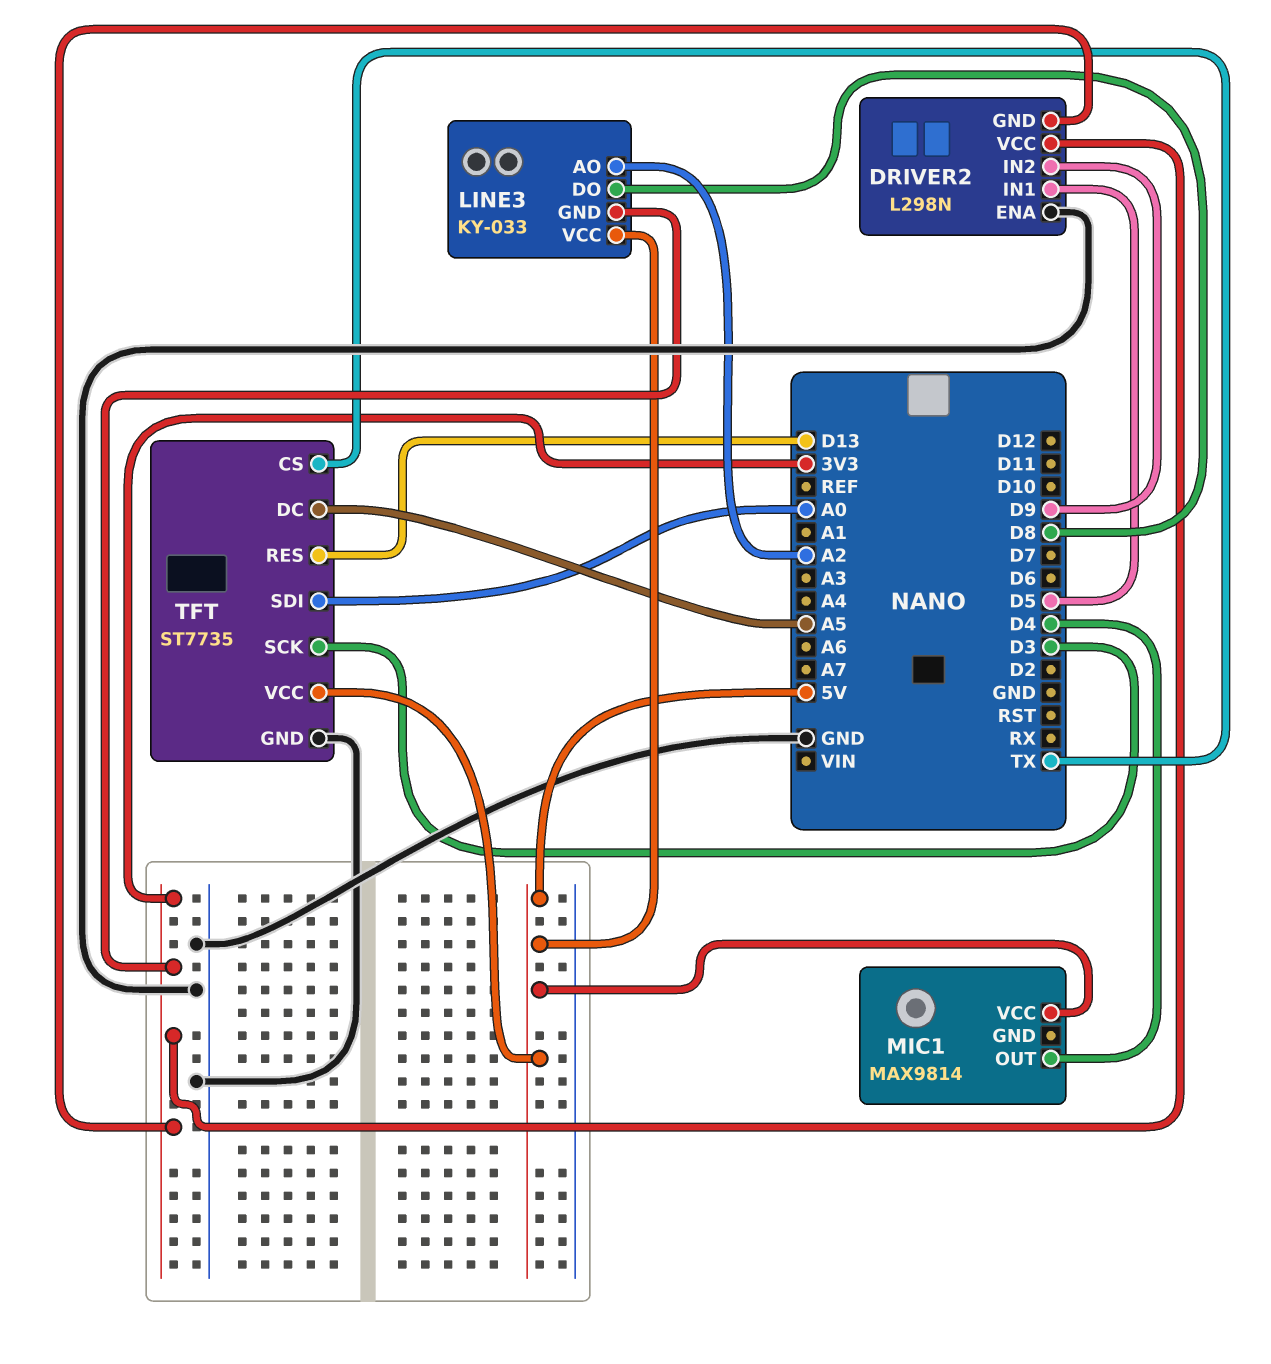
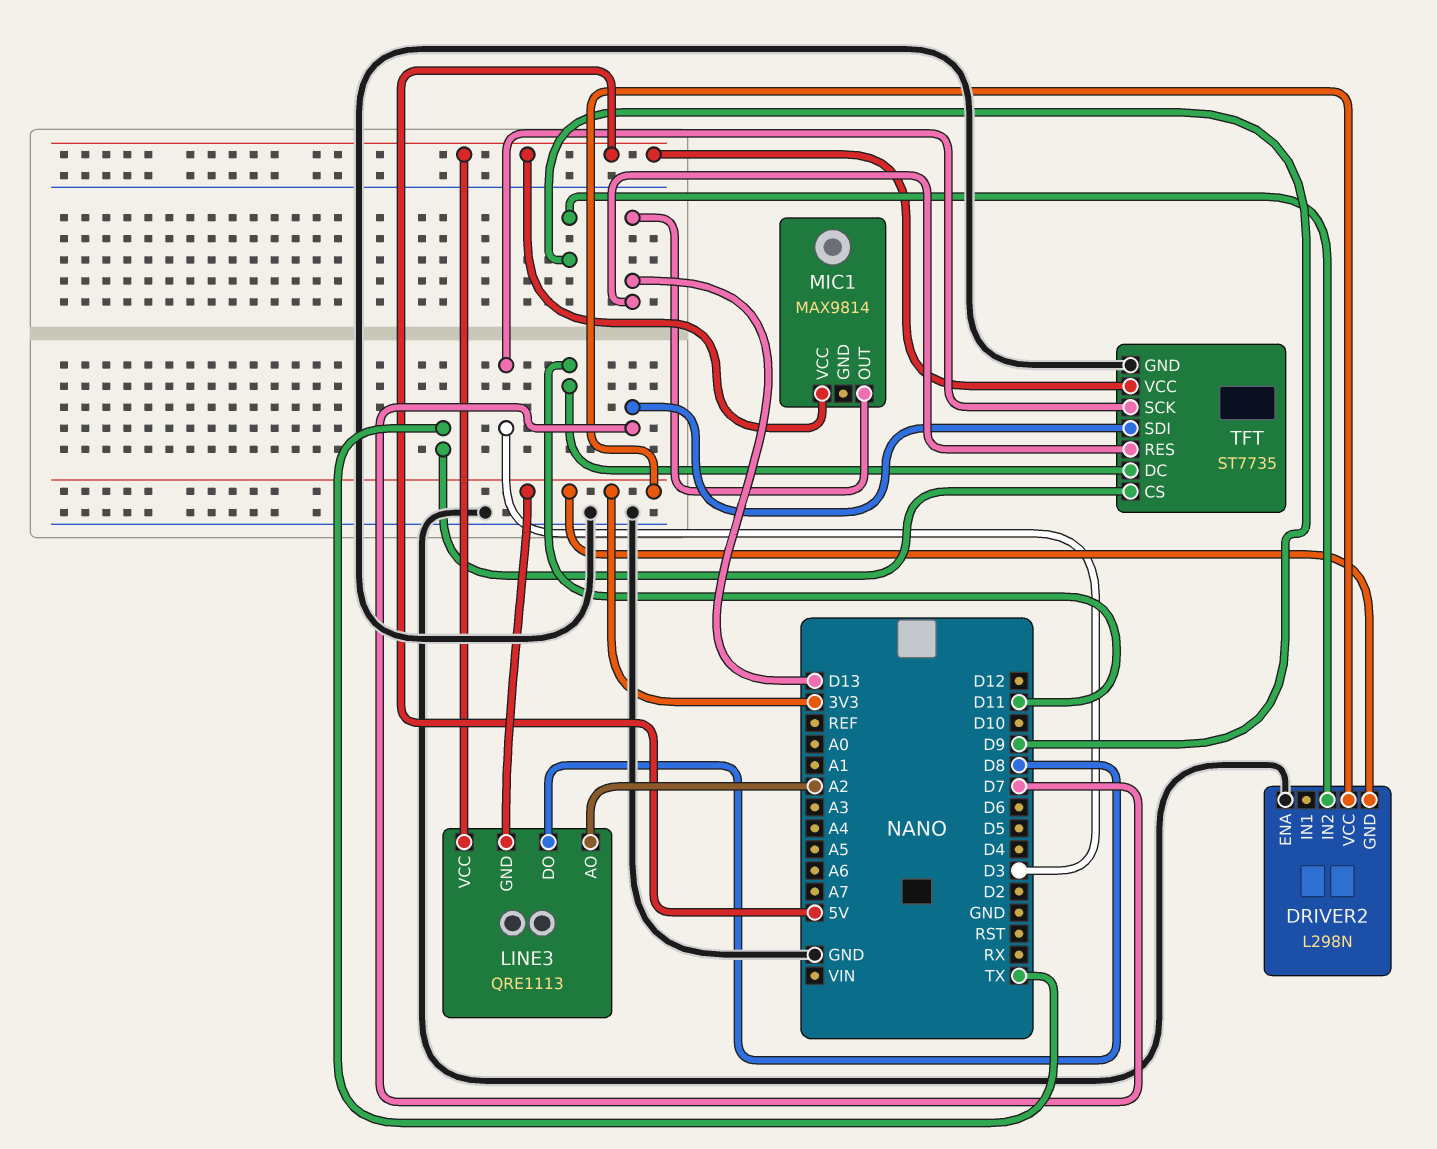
DRIVER2 pin IN1: D5 -> none
LINE3: KY-033 -> QRE1113
MIC1 pin OUT: D4 -> D13
TFT pin DC: A5 -> D11
TFT pin SDI: A0 -> D7

